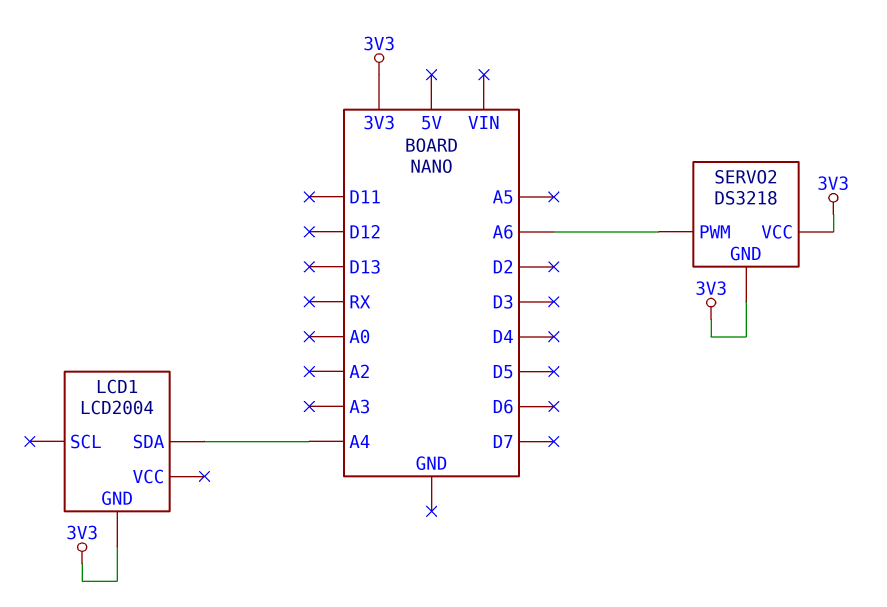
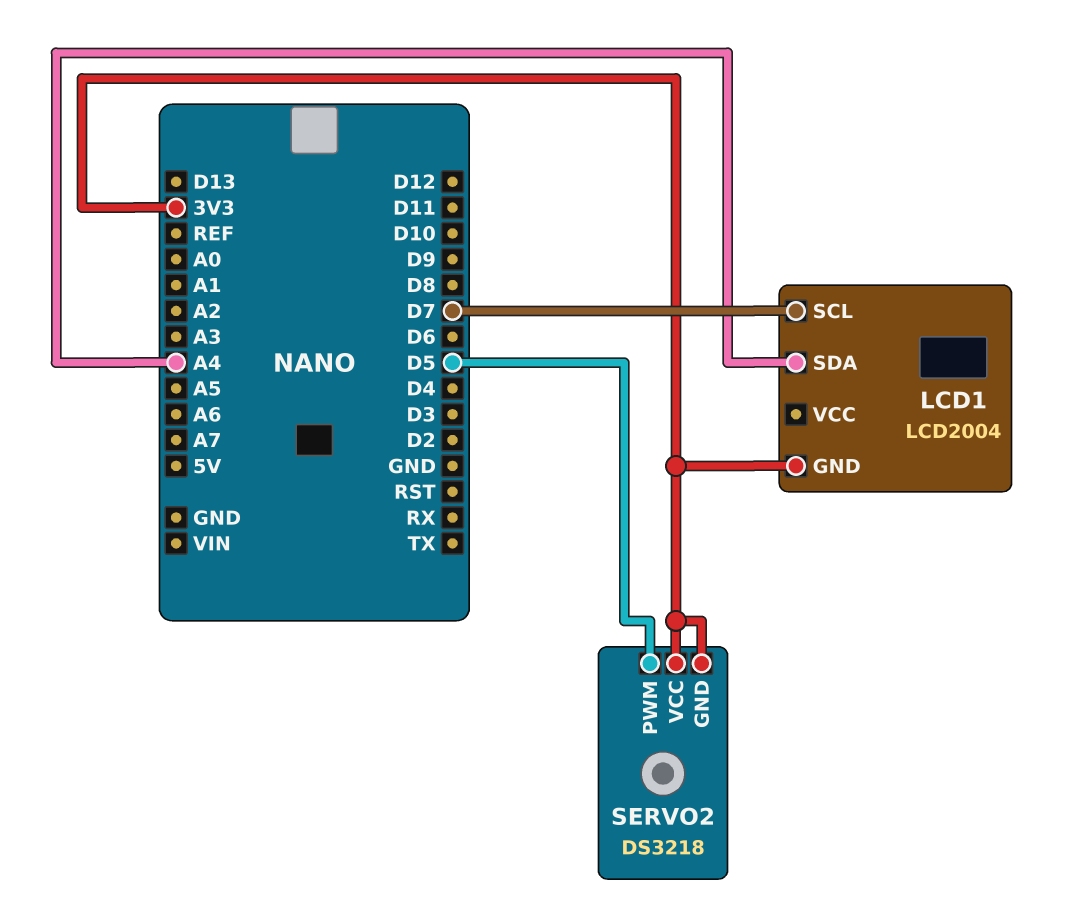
LCD1 pin SCL: none -> D7
SERVO2 pin PWM: A6 -> D5

